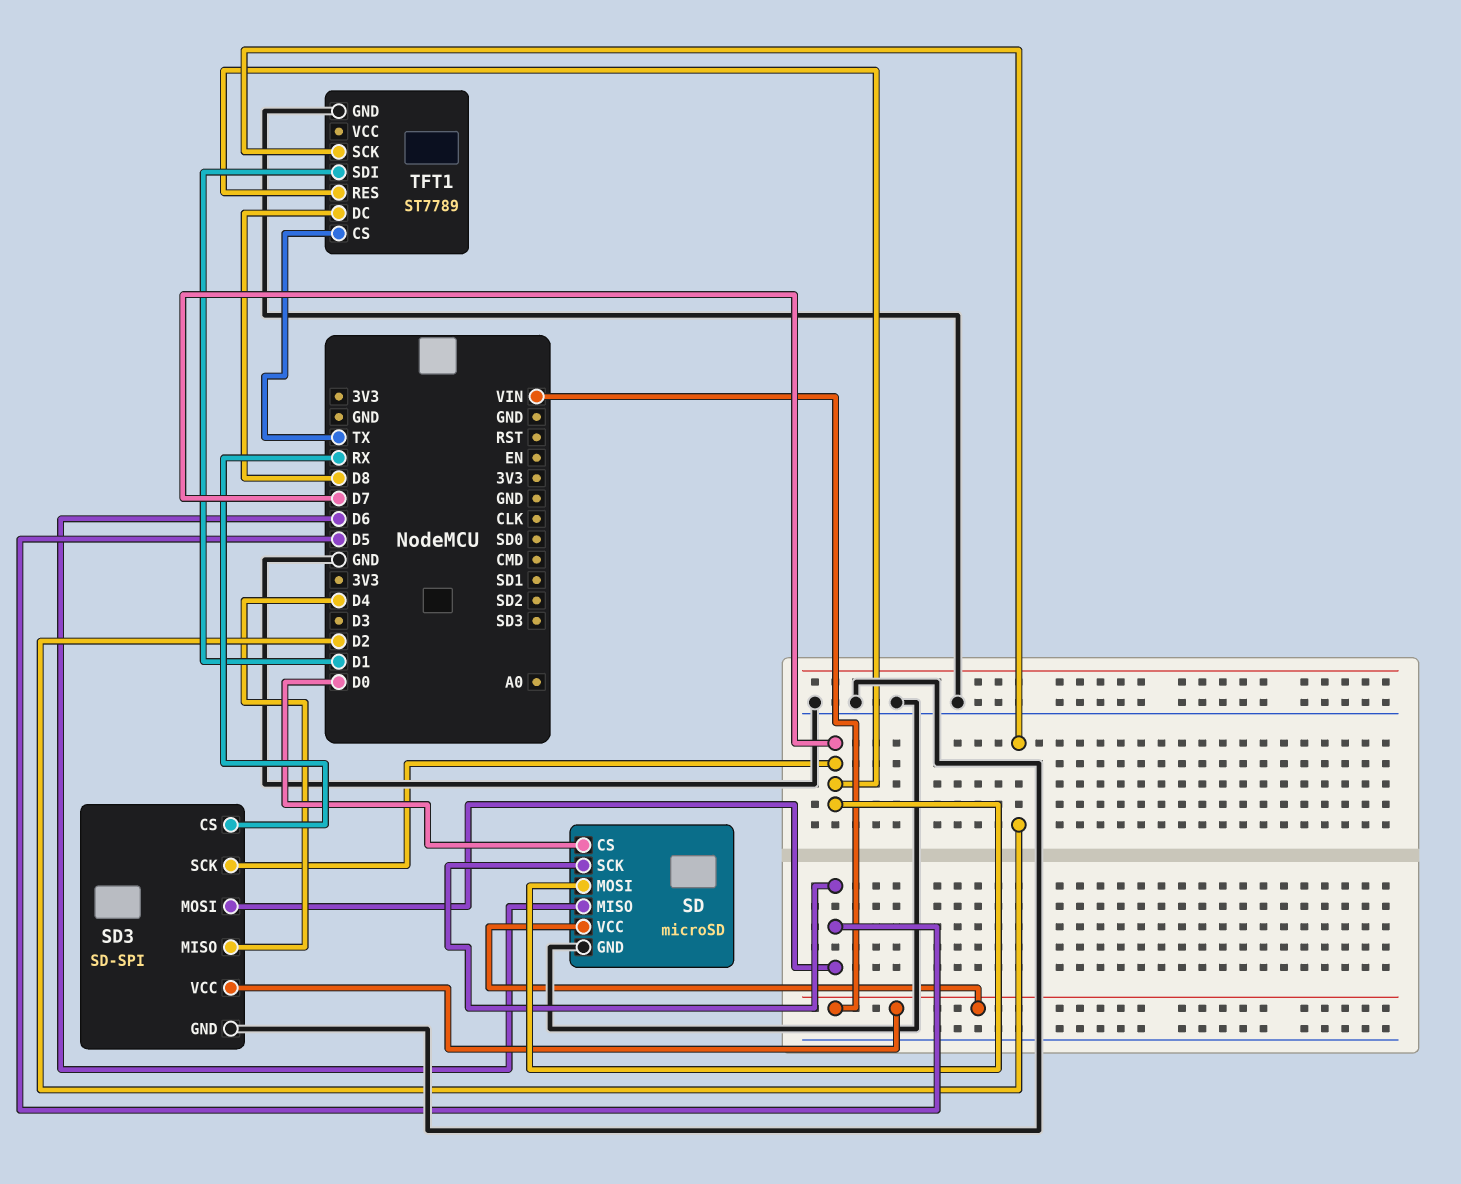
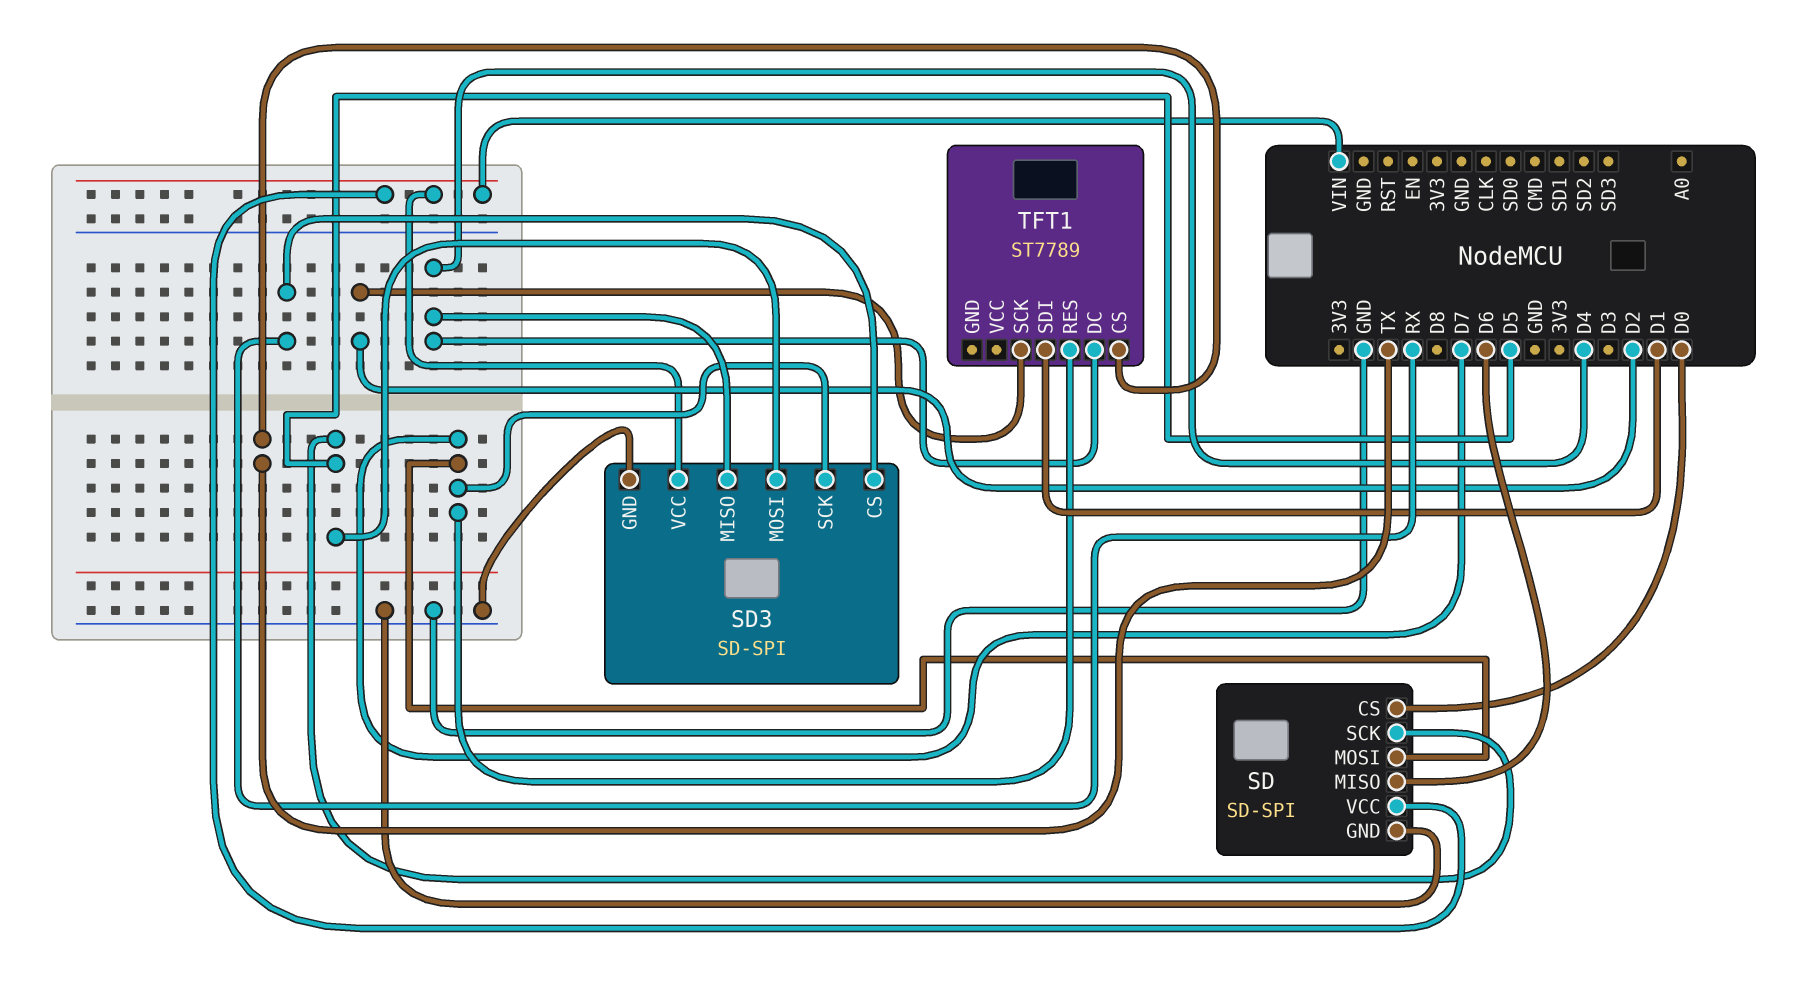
SD: microSD -> SD-SPI
TFT1 pin DC: D8 -> D4
TFT1 pin GND: GND -> none

